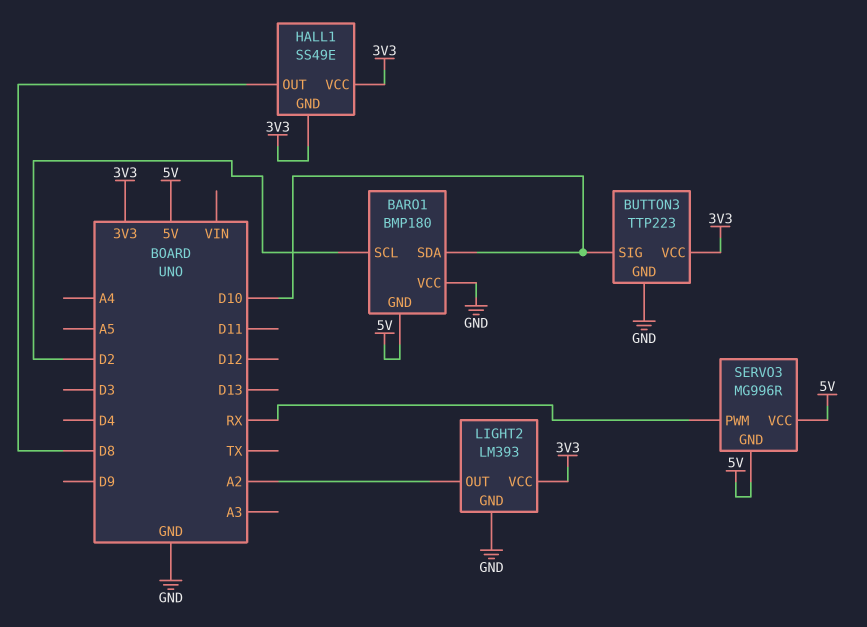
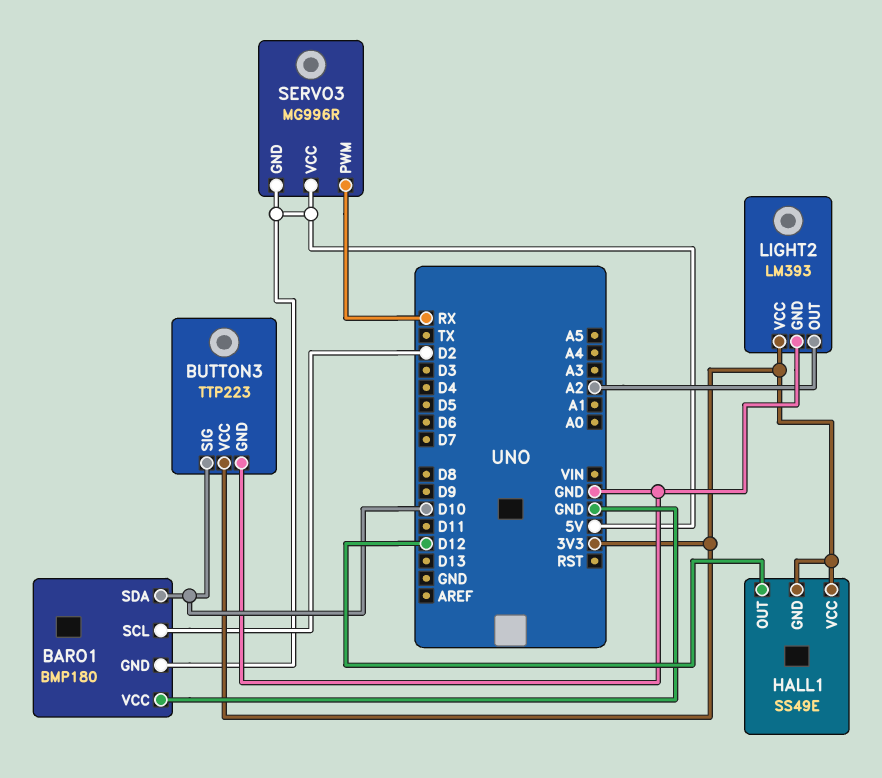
HALL1 pin OUT: D8 -> D12

